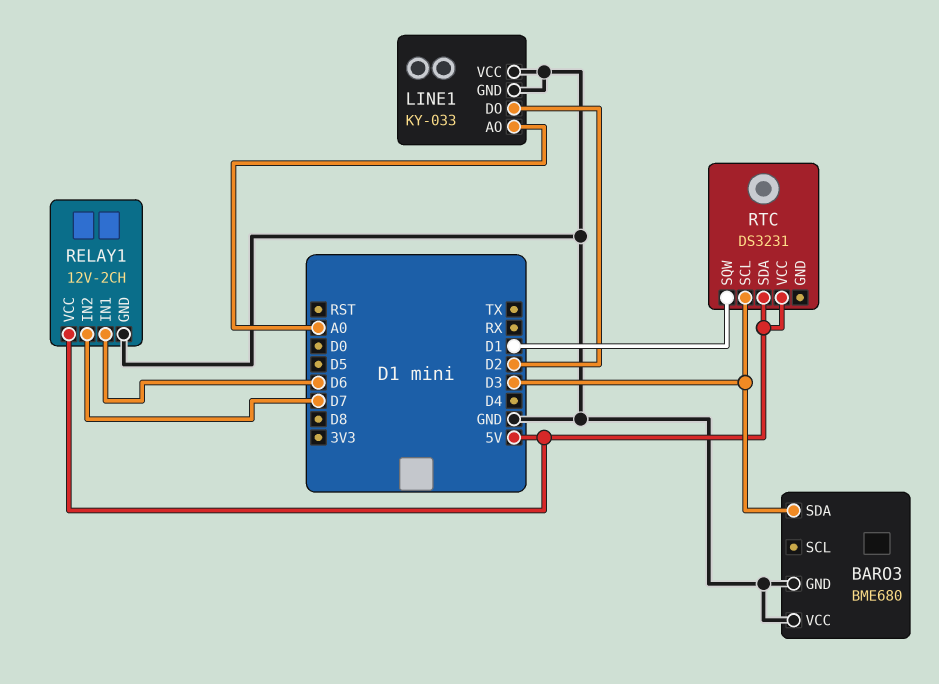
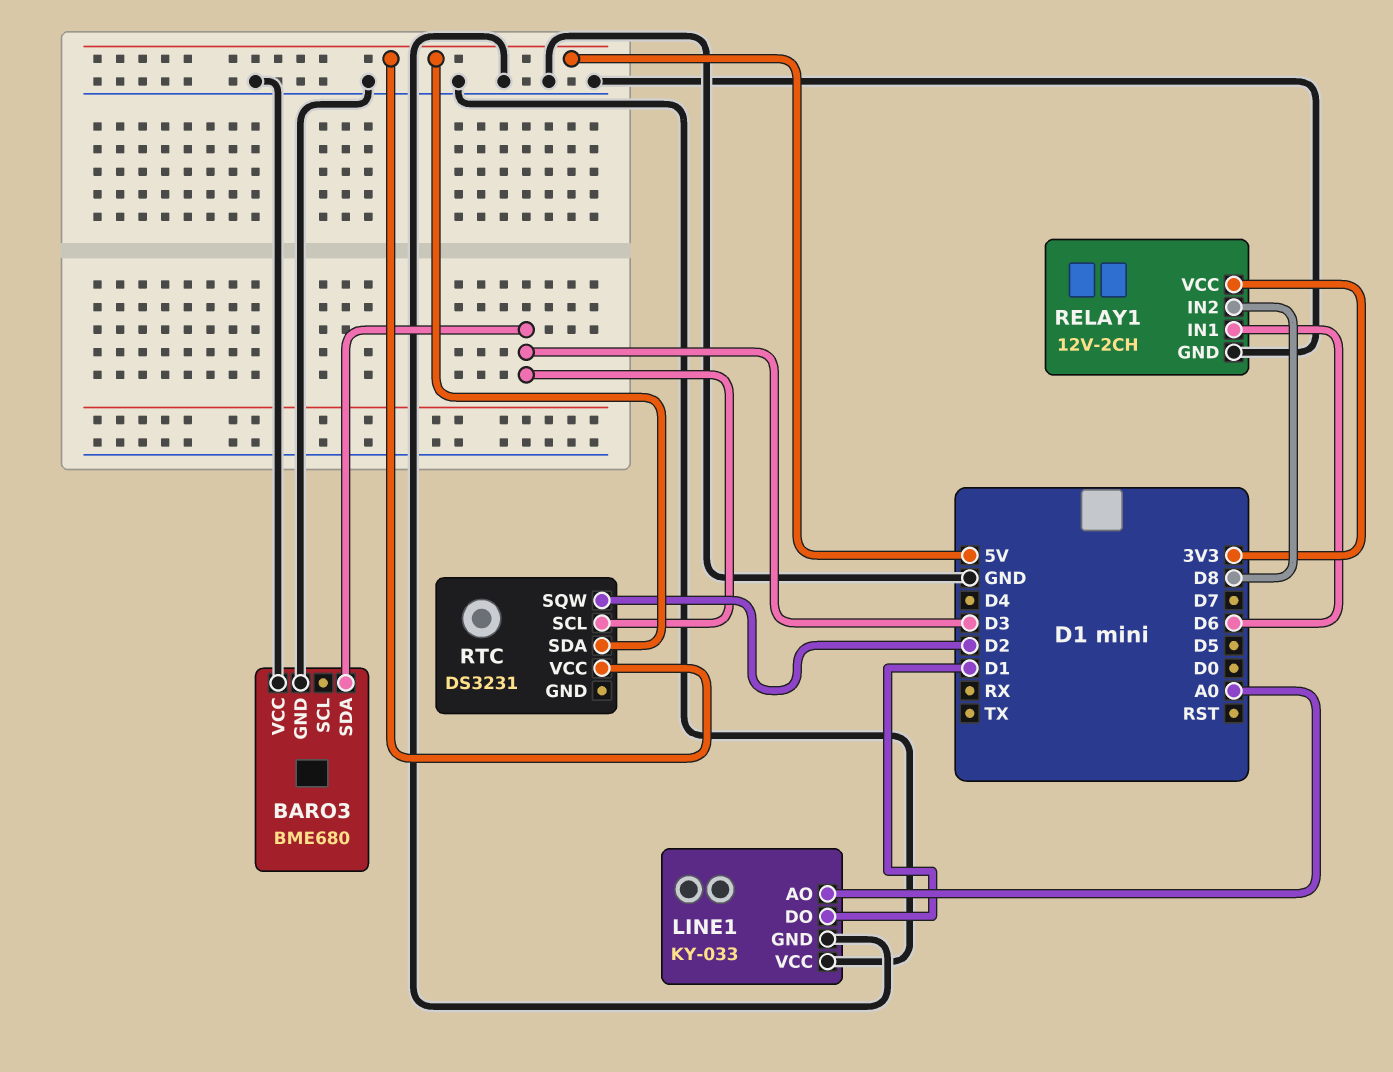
LINE1 pin DO: D2 -> D1
RELAY1 pin IN2: D7 -> D8
RELAY1 pin VCC: 5V -> 3V3
RTC pin SQW: D1 -> D2

